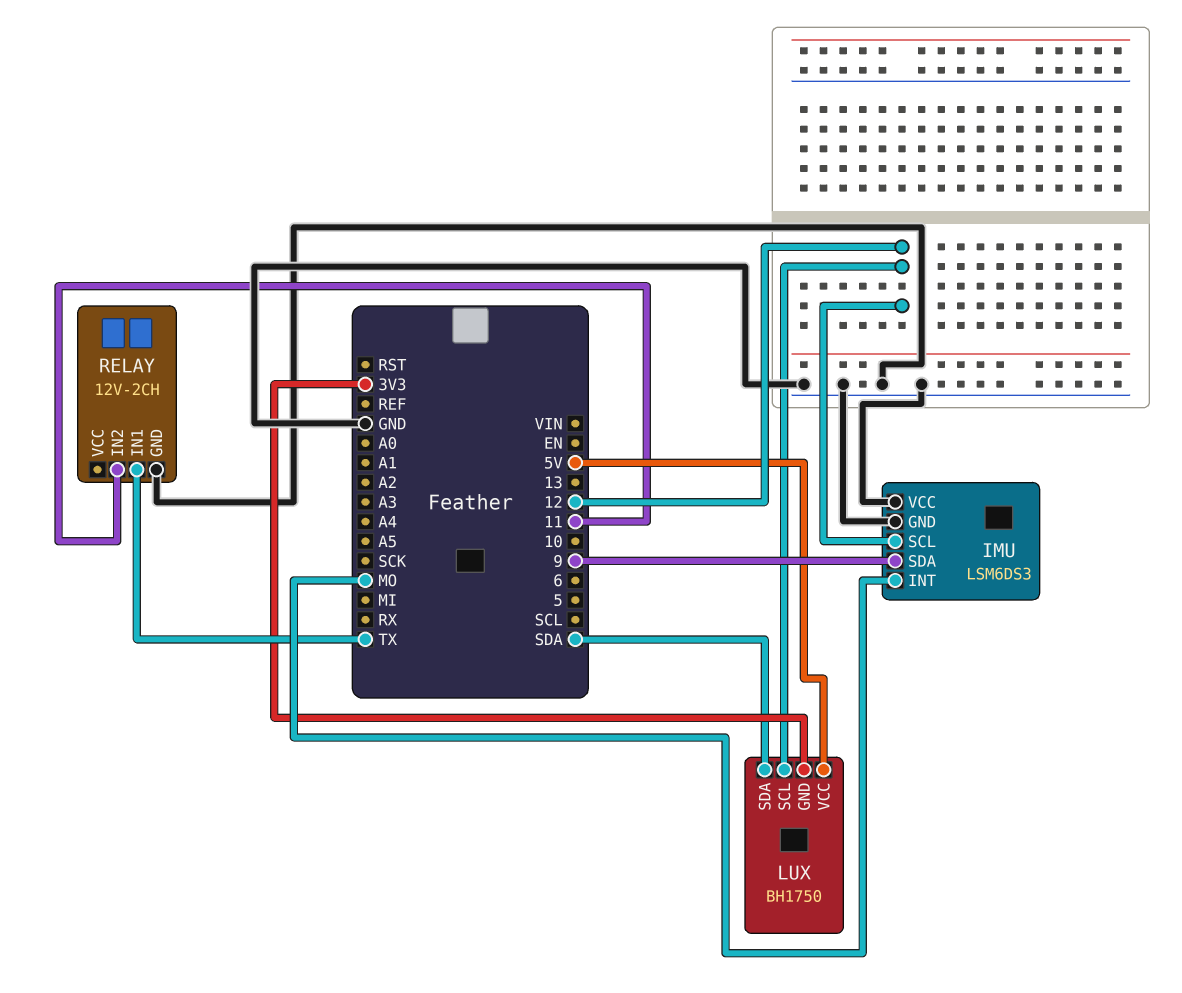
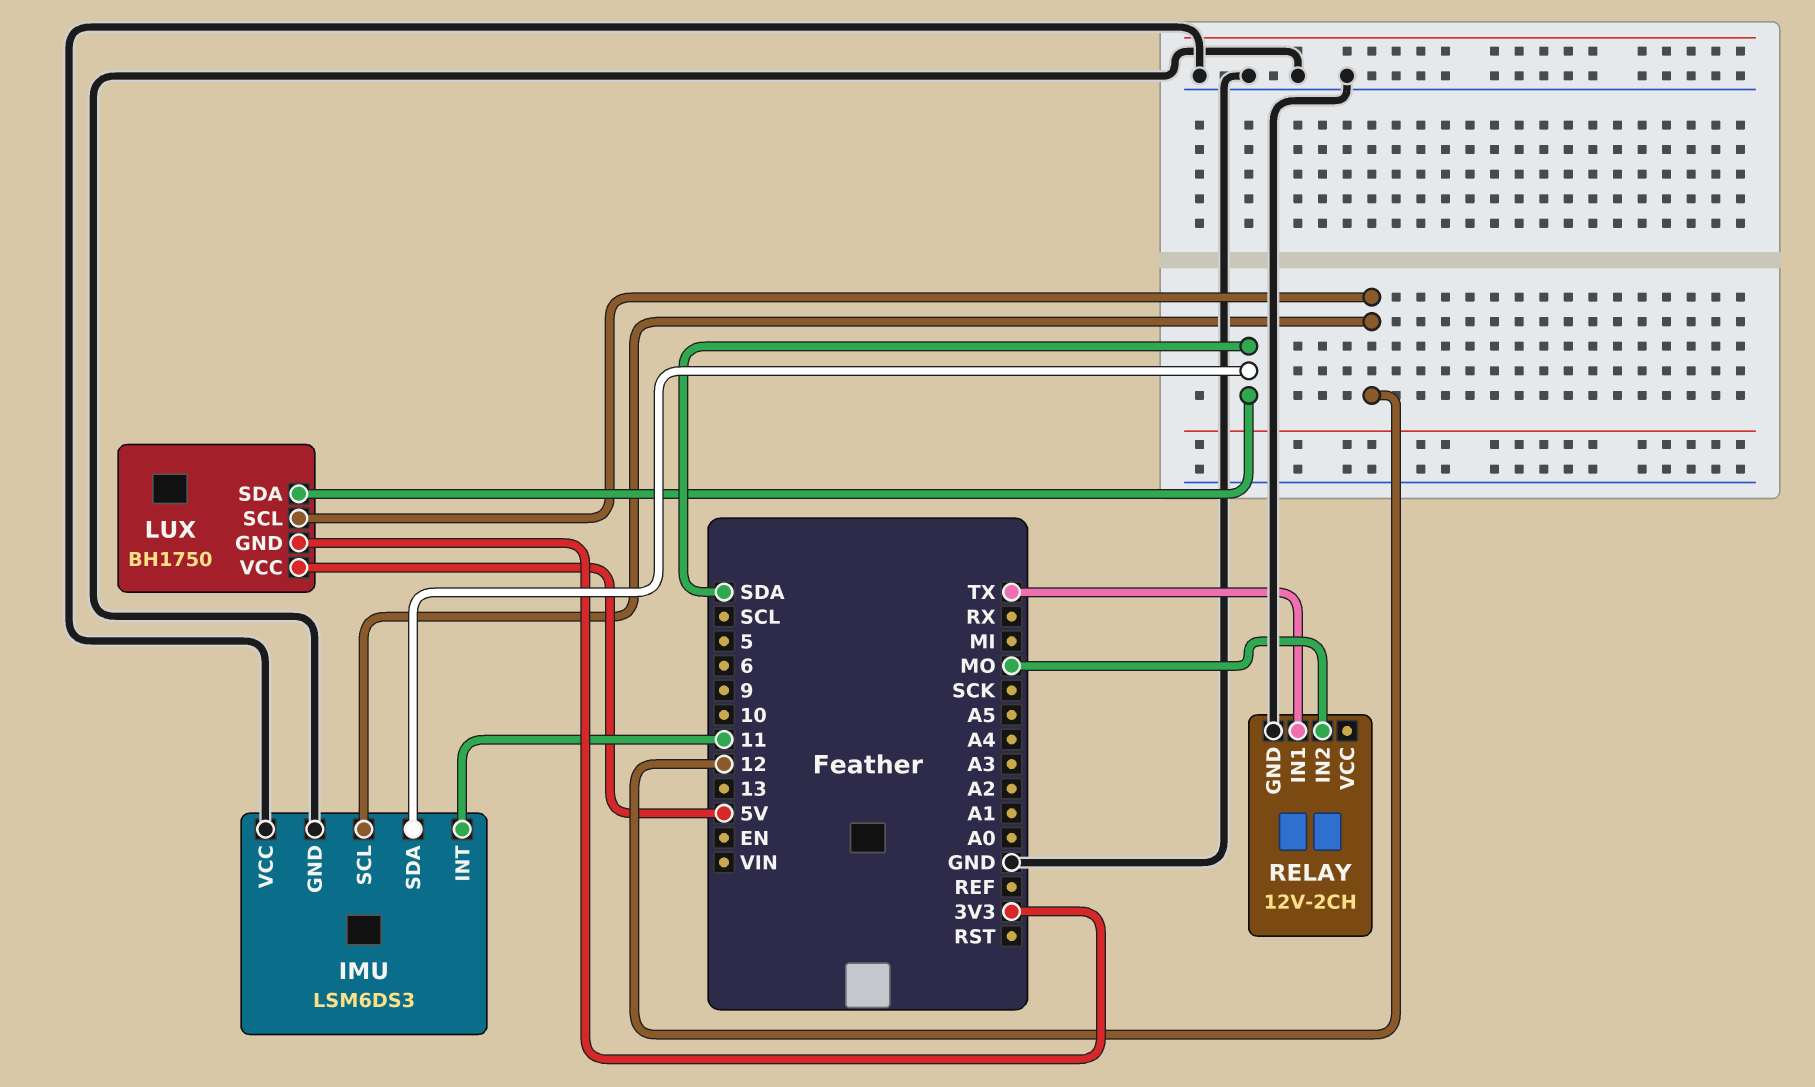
IMU pin INT: MO -> 11
IMU pin SDA: 9 -> SDA
RELAY pin IN2: 11 -> MO

